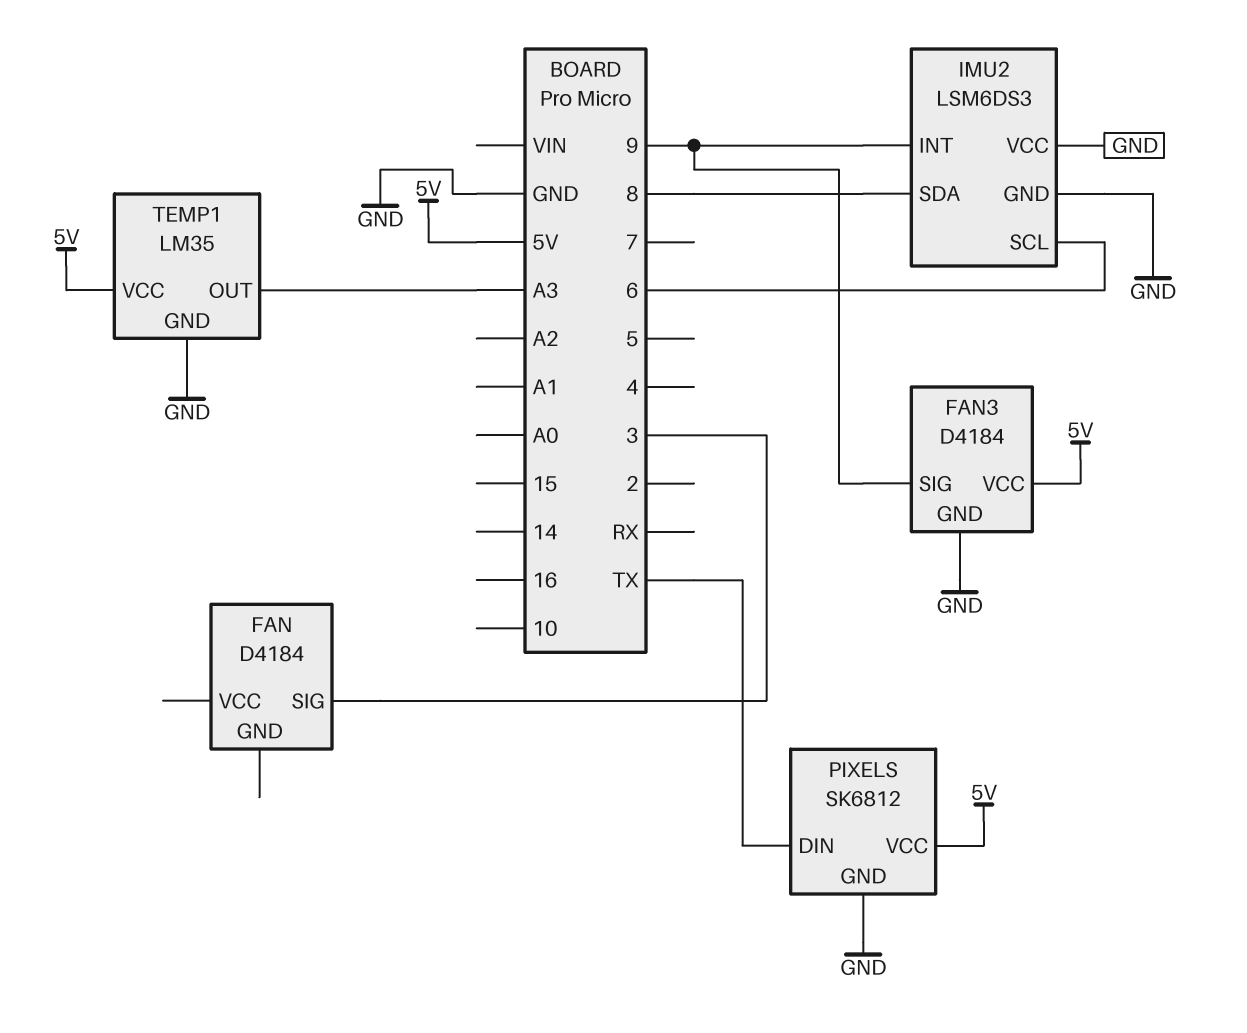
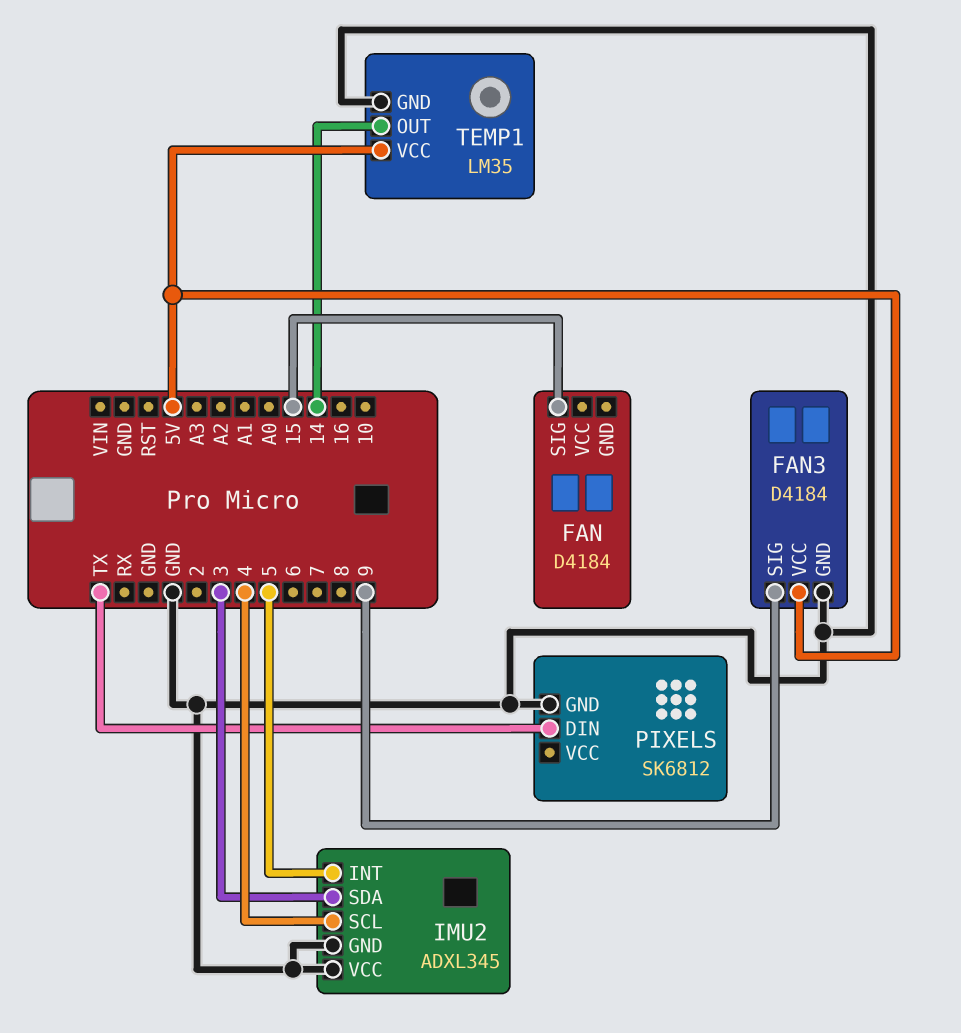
FAN pin SIG: 3 -> 15
IMU2: LSM6DS3 -> ADXL345
IMU2 pin INT: 9 -> 5
IMU2 pin SCL: 6 -> 4
IMU2 pin SDA: 8 -> 3
PIXELS pin VCC: 5V -> none
TEMP1 pin OUT: A3 -> 14

